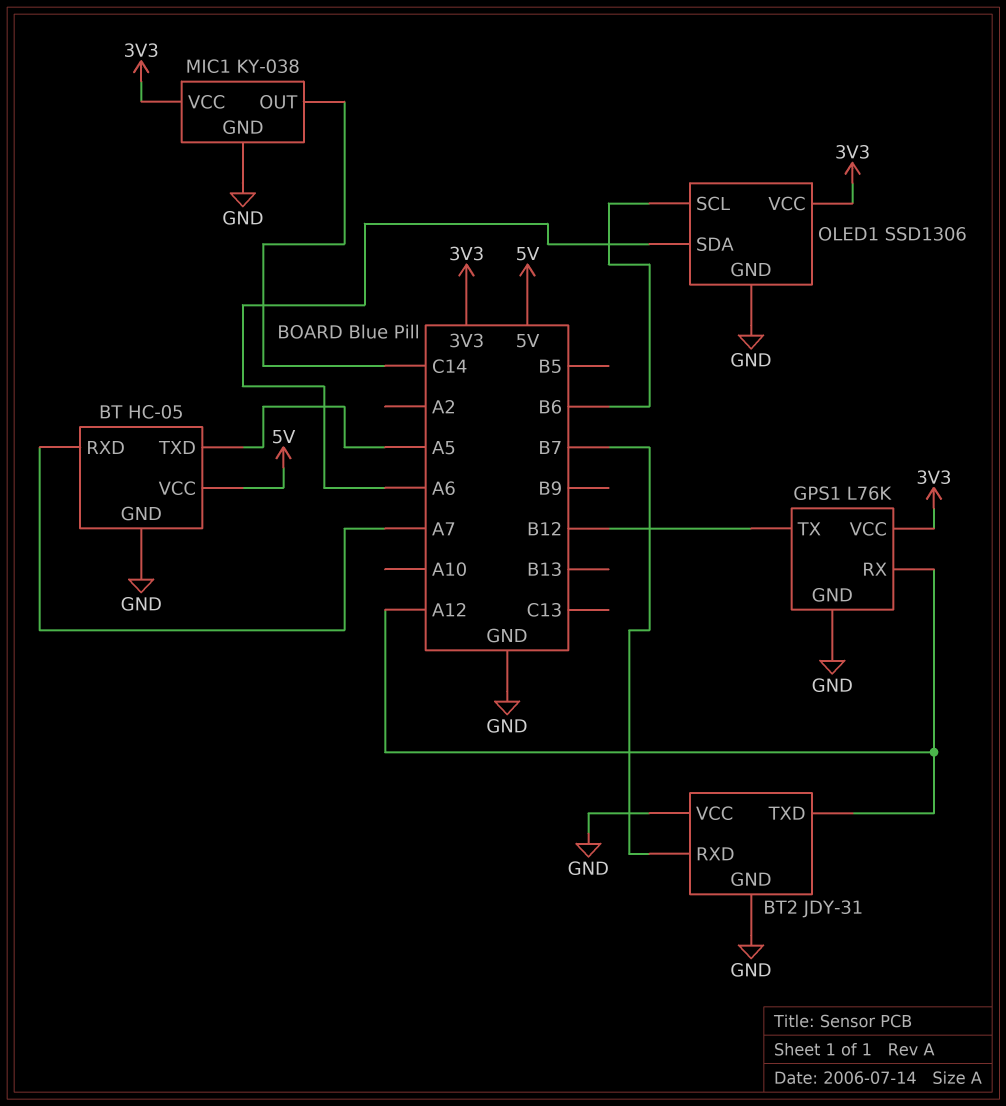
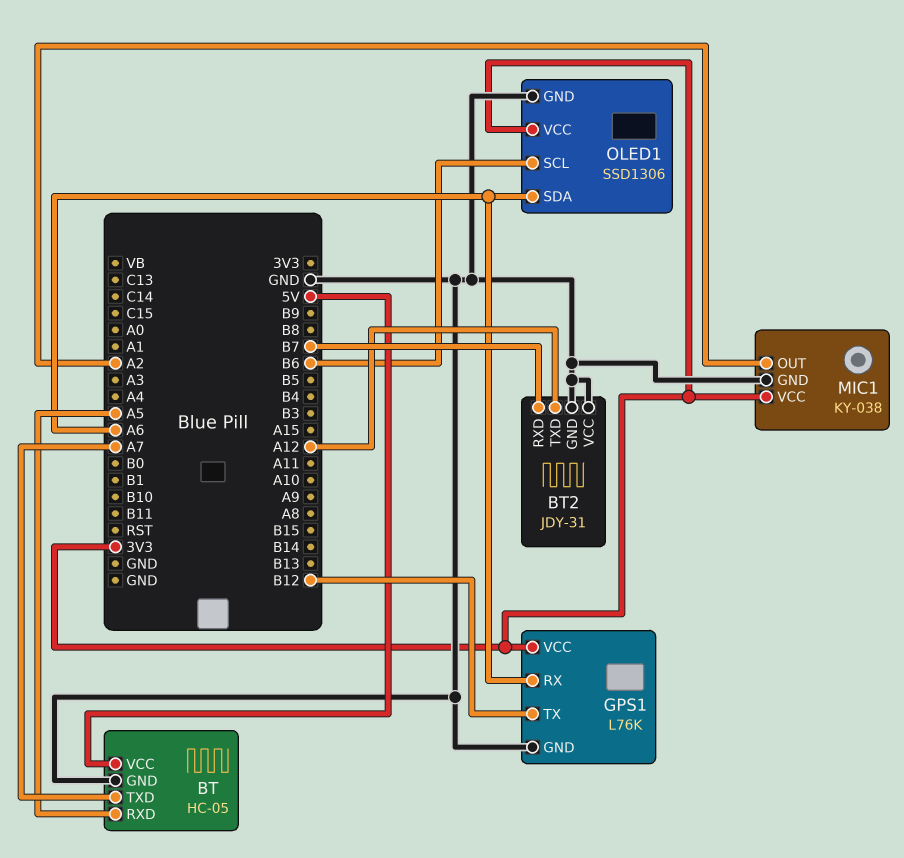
BT pin RXD: A7 -> A5
BT pin TXD: A5 -> A7
GPS1 pin RX: A12 -> A6
MIC1 pin OUT: C14 -> A2

